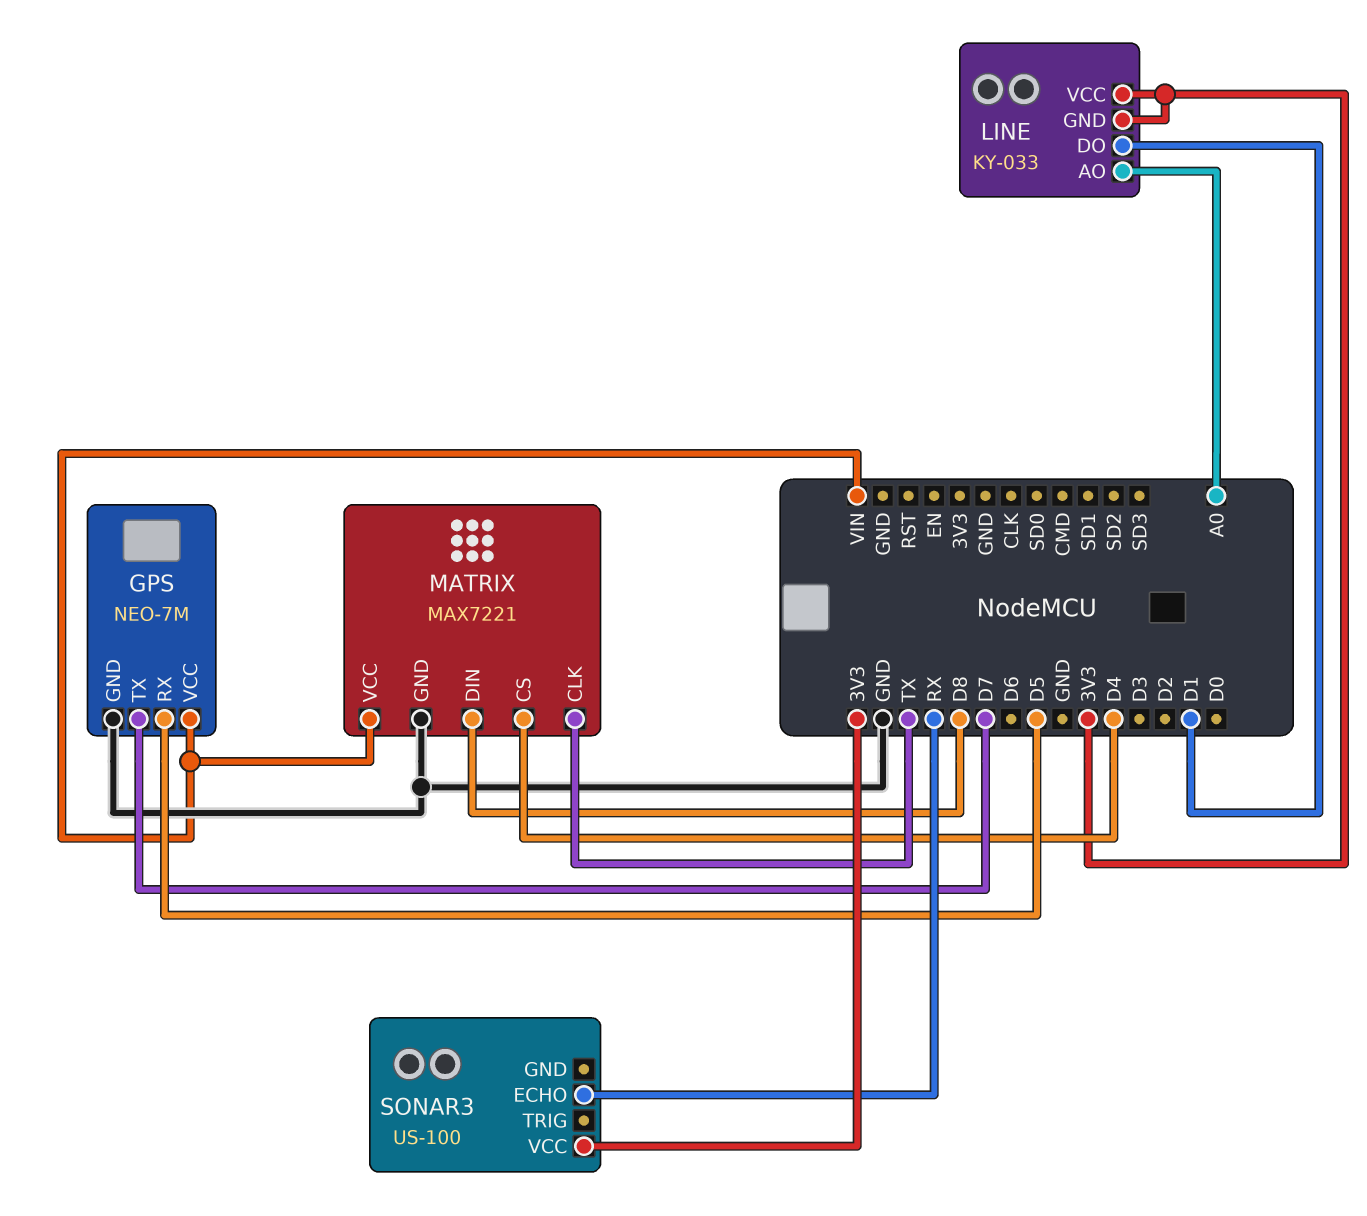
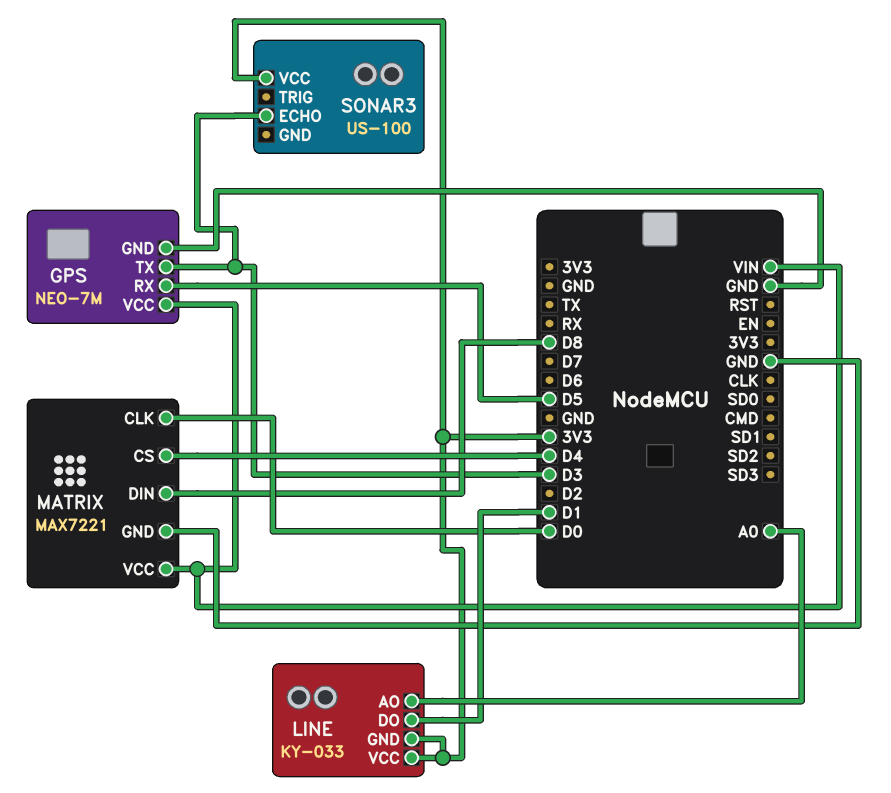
GPS pin TX: D7 -> D3
MATRIX pin CLK: TX -> D0
SONAR3 pin ECHO: RX -> D3

